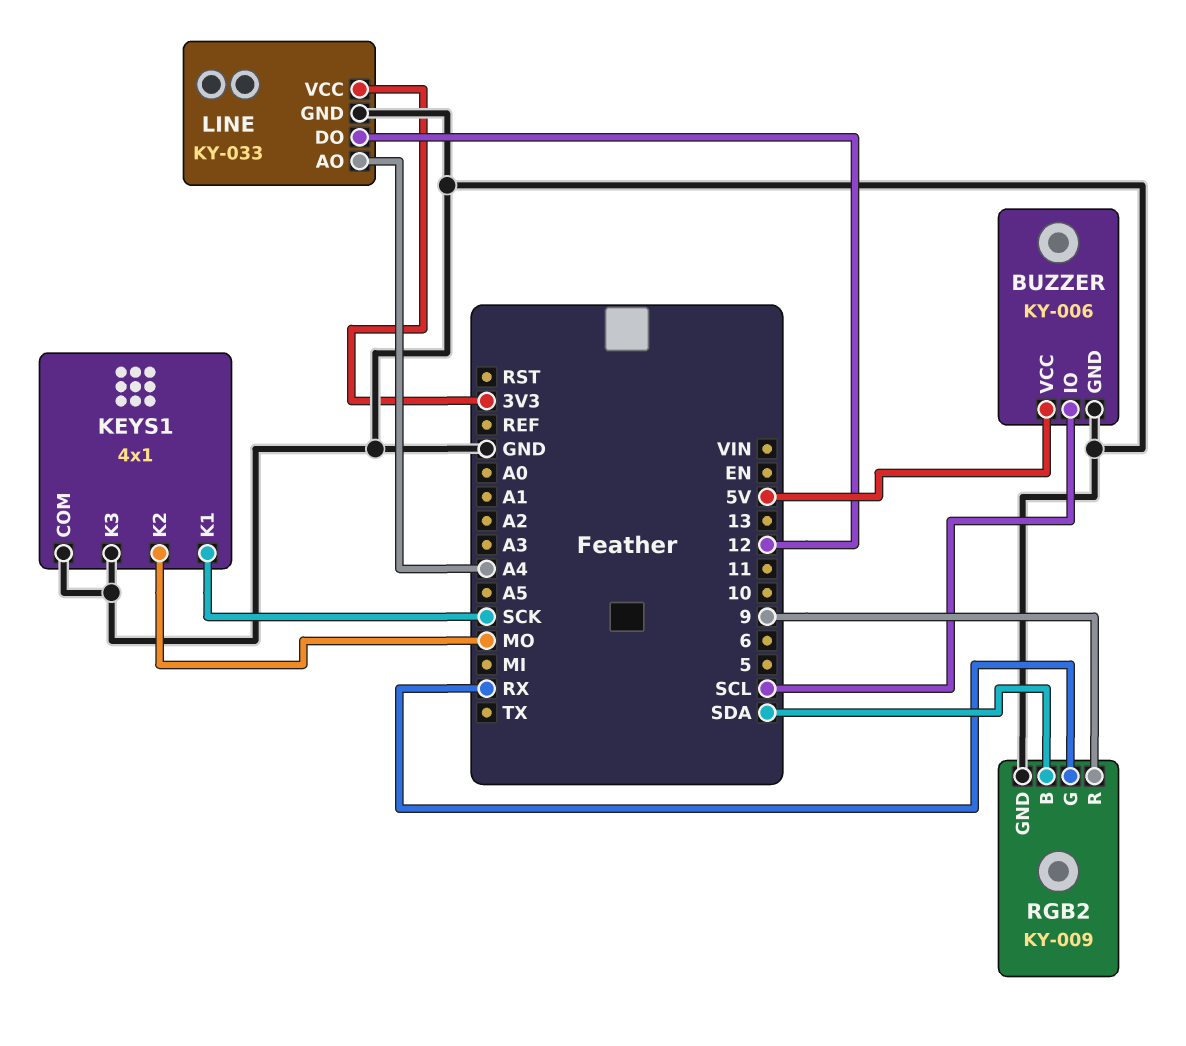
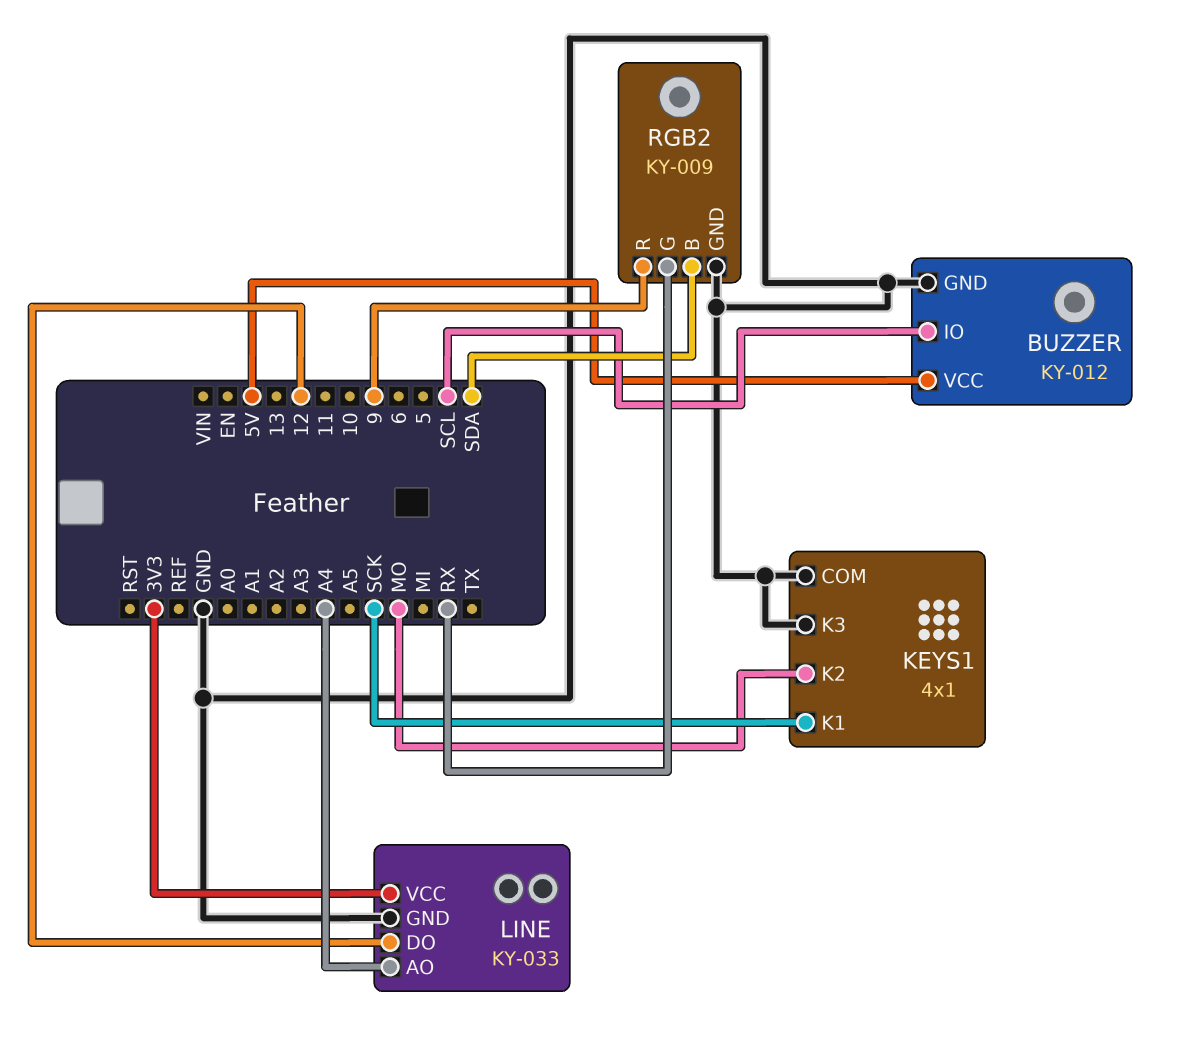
BUZZER: KY-006 -> KY-012

